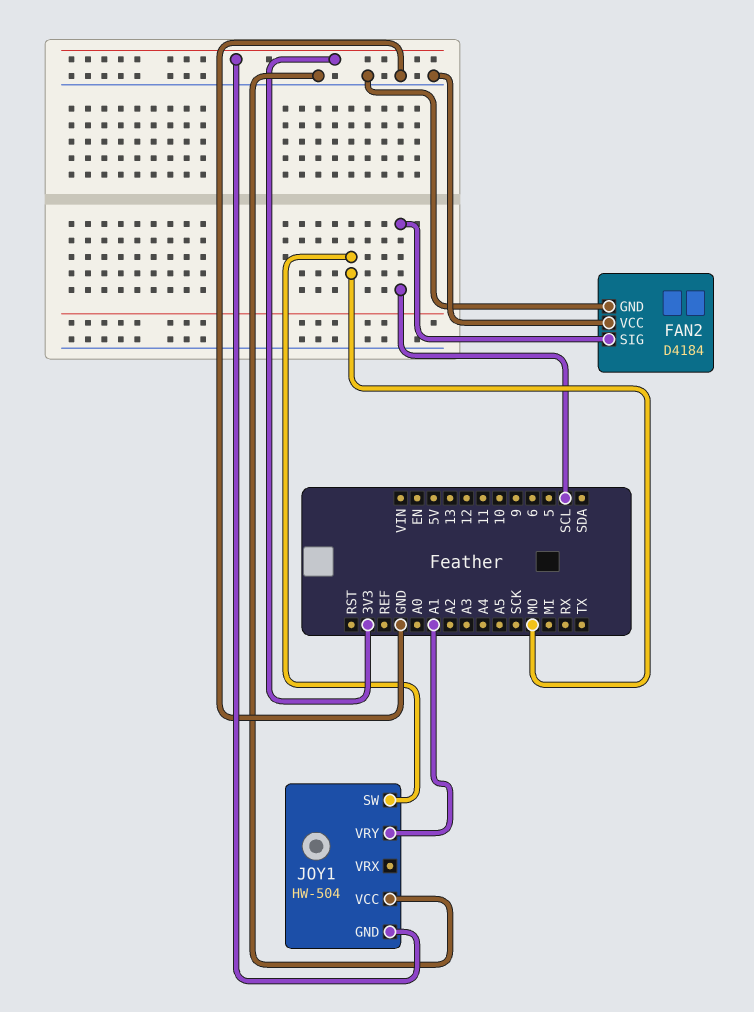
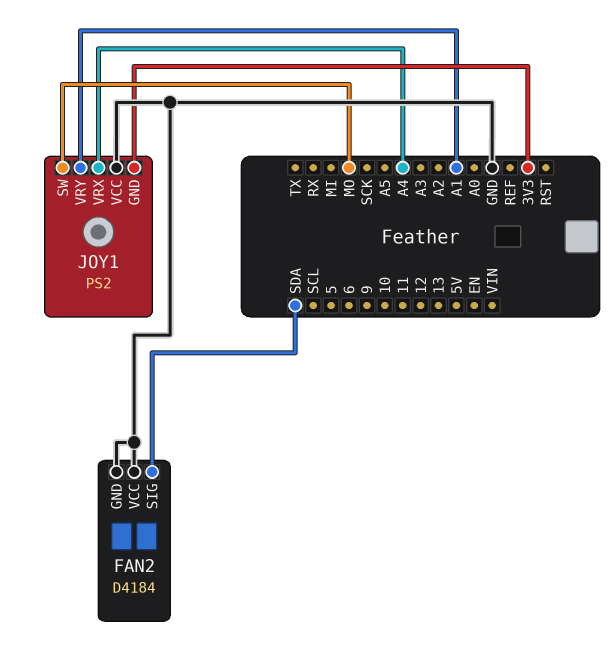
FAN2 pin SIG: SCL -> SDA
JOY1: HW-504 -> PS2
JOY1 pin VRX: none -> A4

